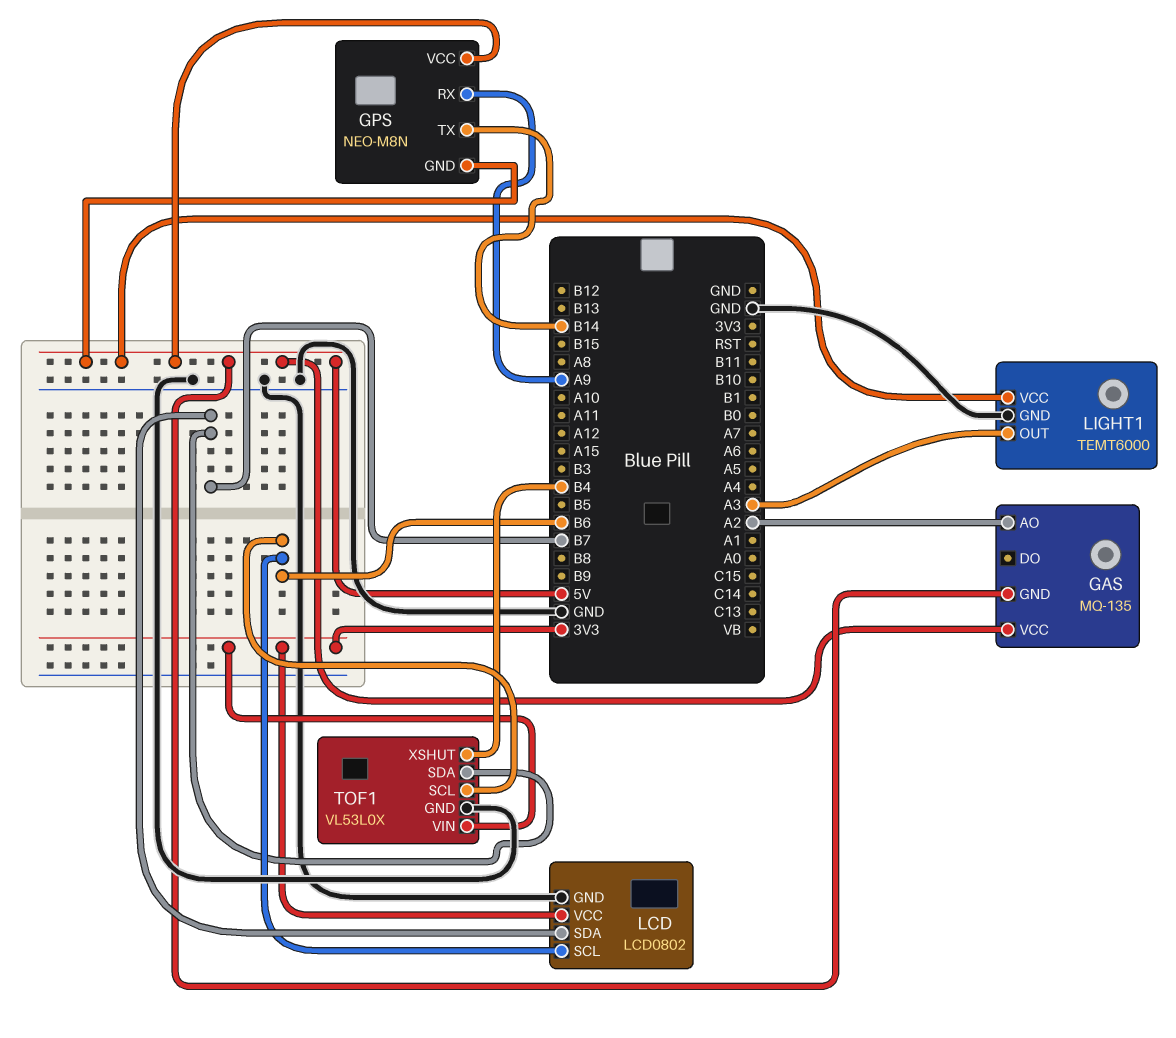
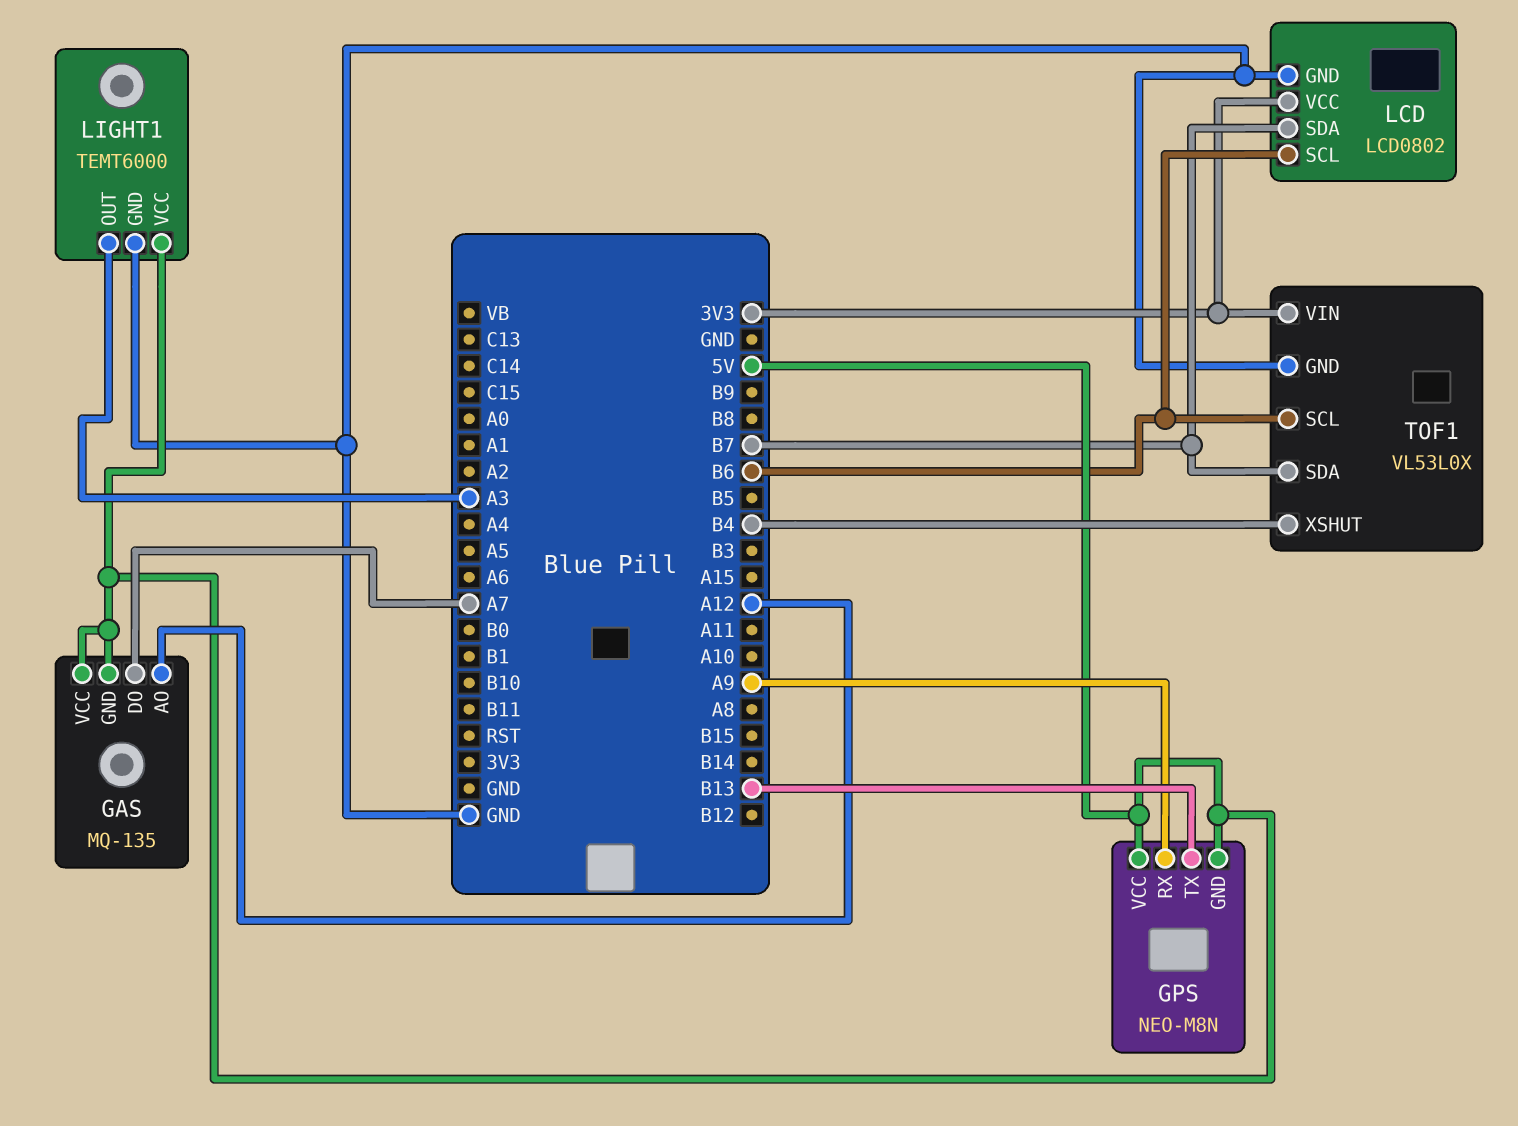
GAS pin AO: A2 -> A12
GAS pin DO: none -> A7
GPS pin TX: B14 -> B13

